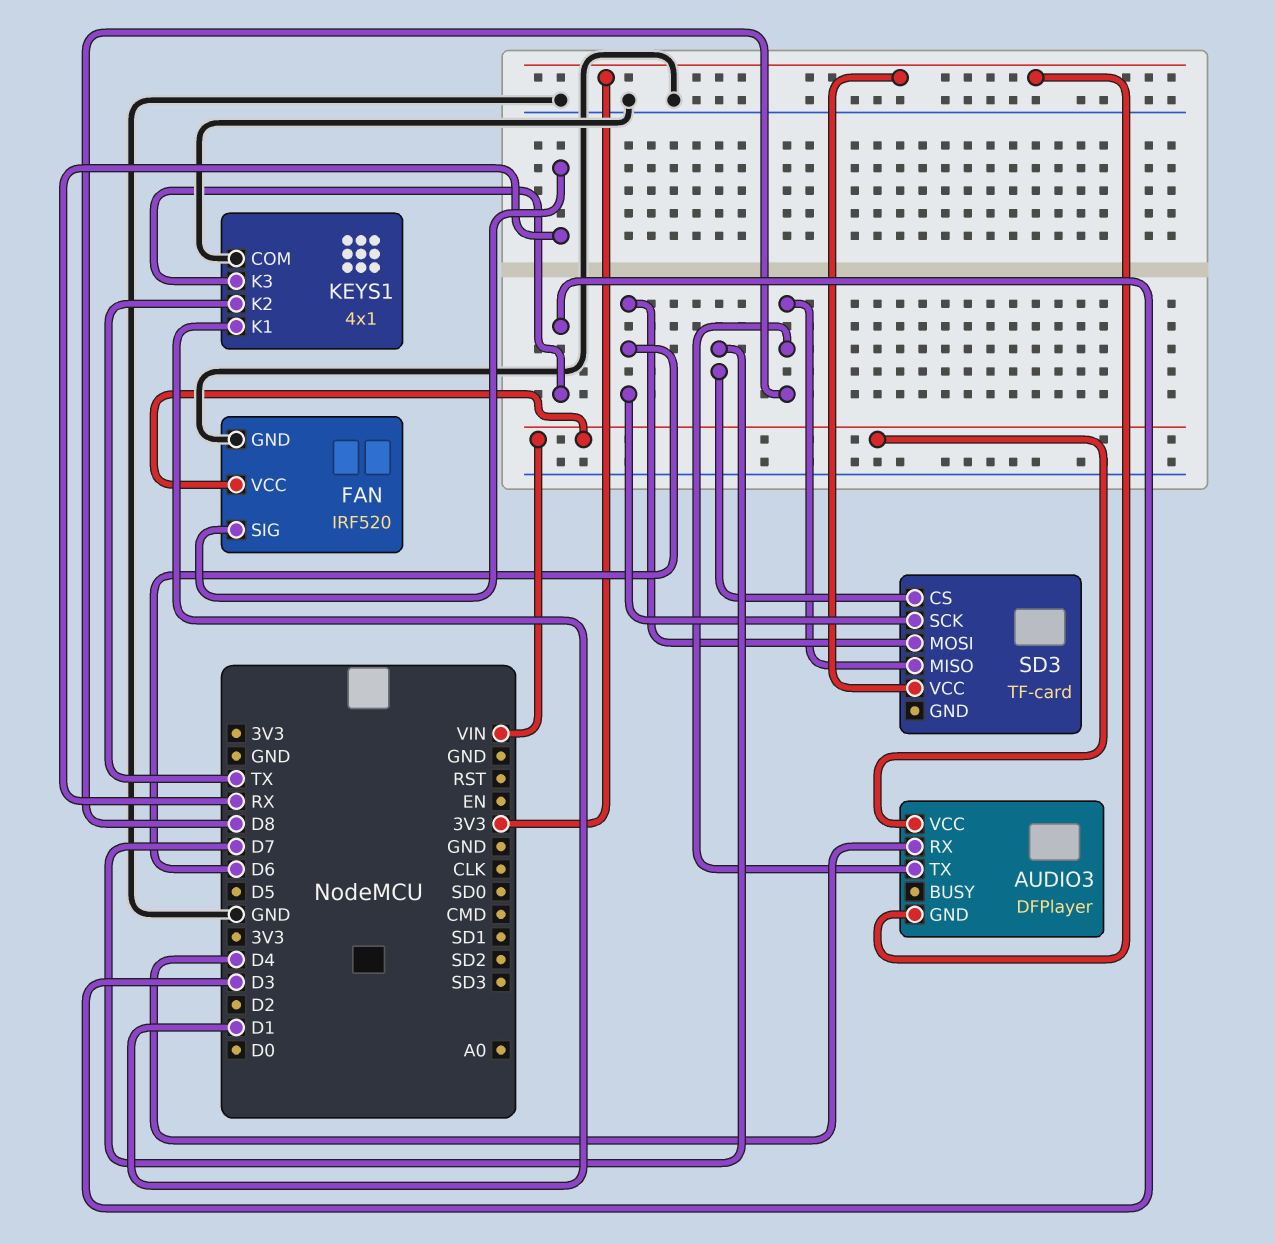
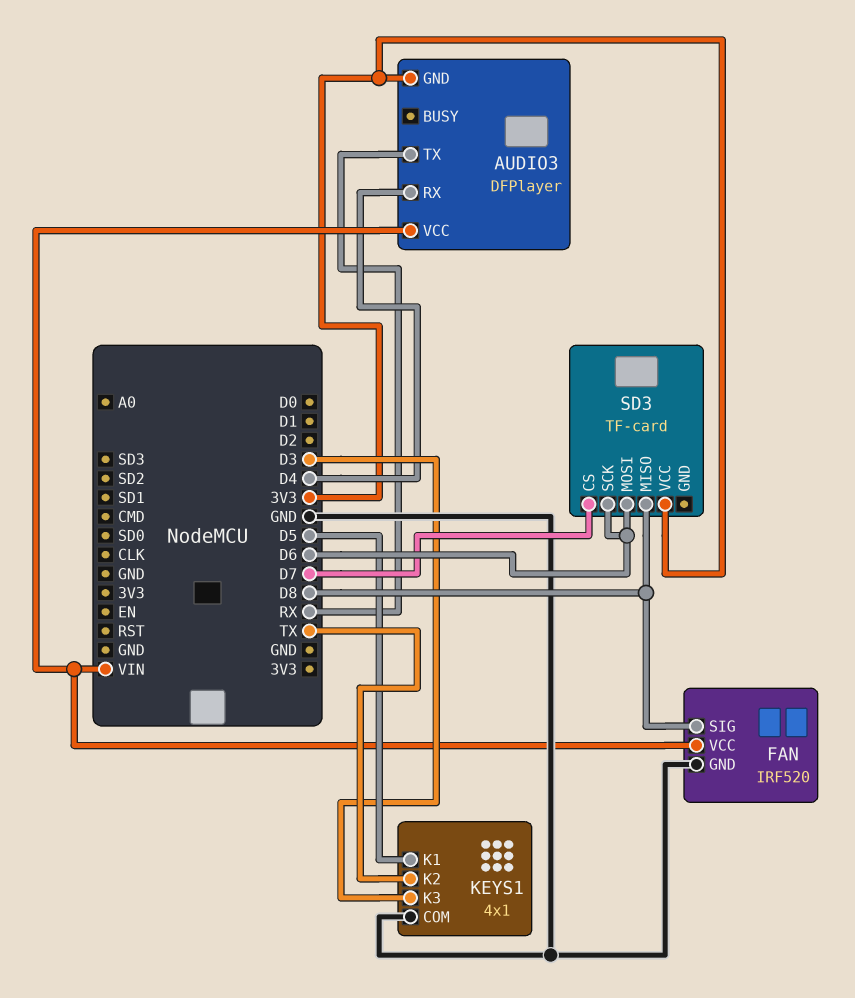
AUDIO3 pin TX: D8 -> RX
FAN pin SIG: RX -> D8
KEYS1 pin K1: D1 -> D5

